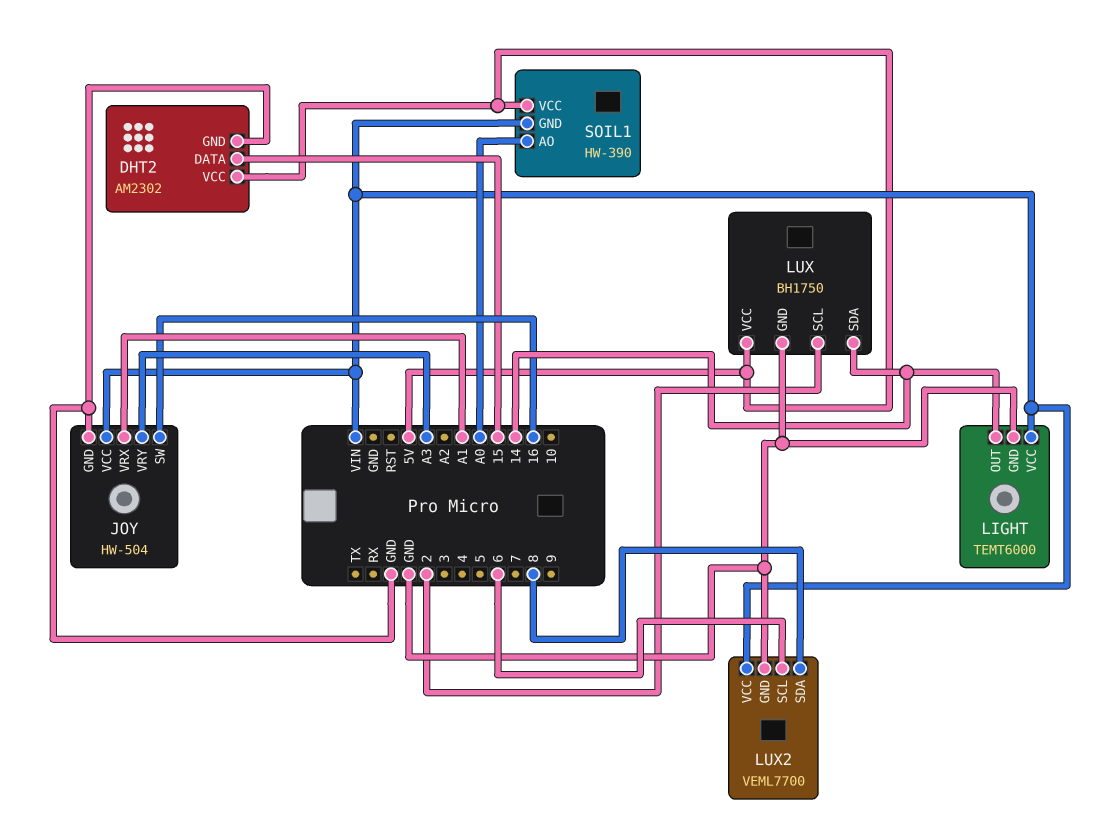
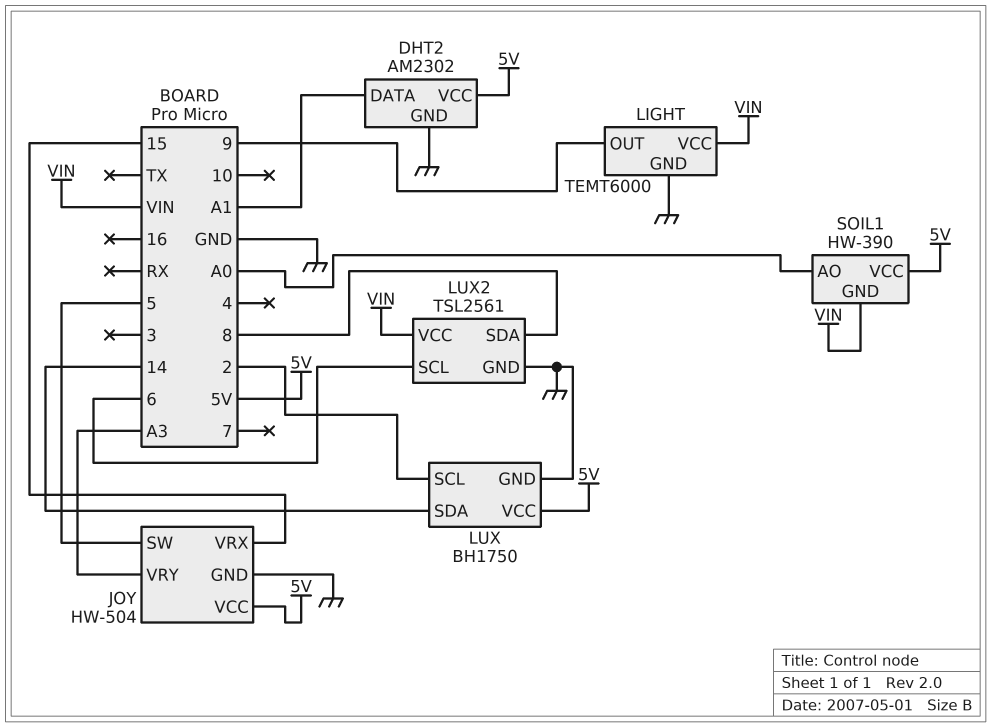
DHT2 pin DATA: 15 -> A1
JOY pin SW: 16 -> 5
JOY pin VCC: VIN -> 5V
JOY pin VRX: A1 -> 15
LIGHT pin OUT: 14 -> 9
LUX2: VEML7700 -> TSL2561

